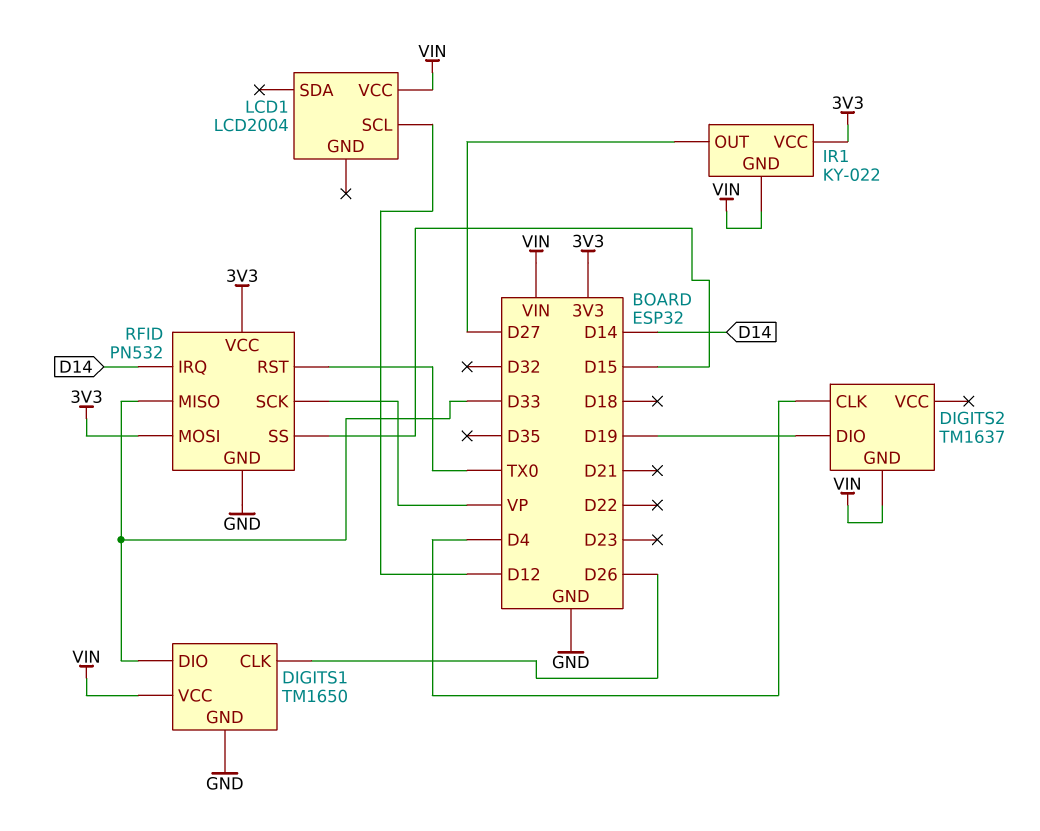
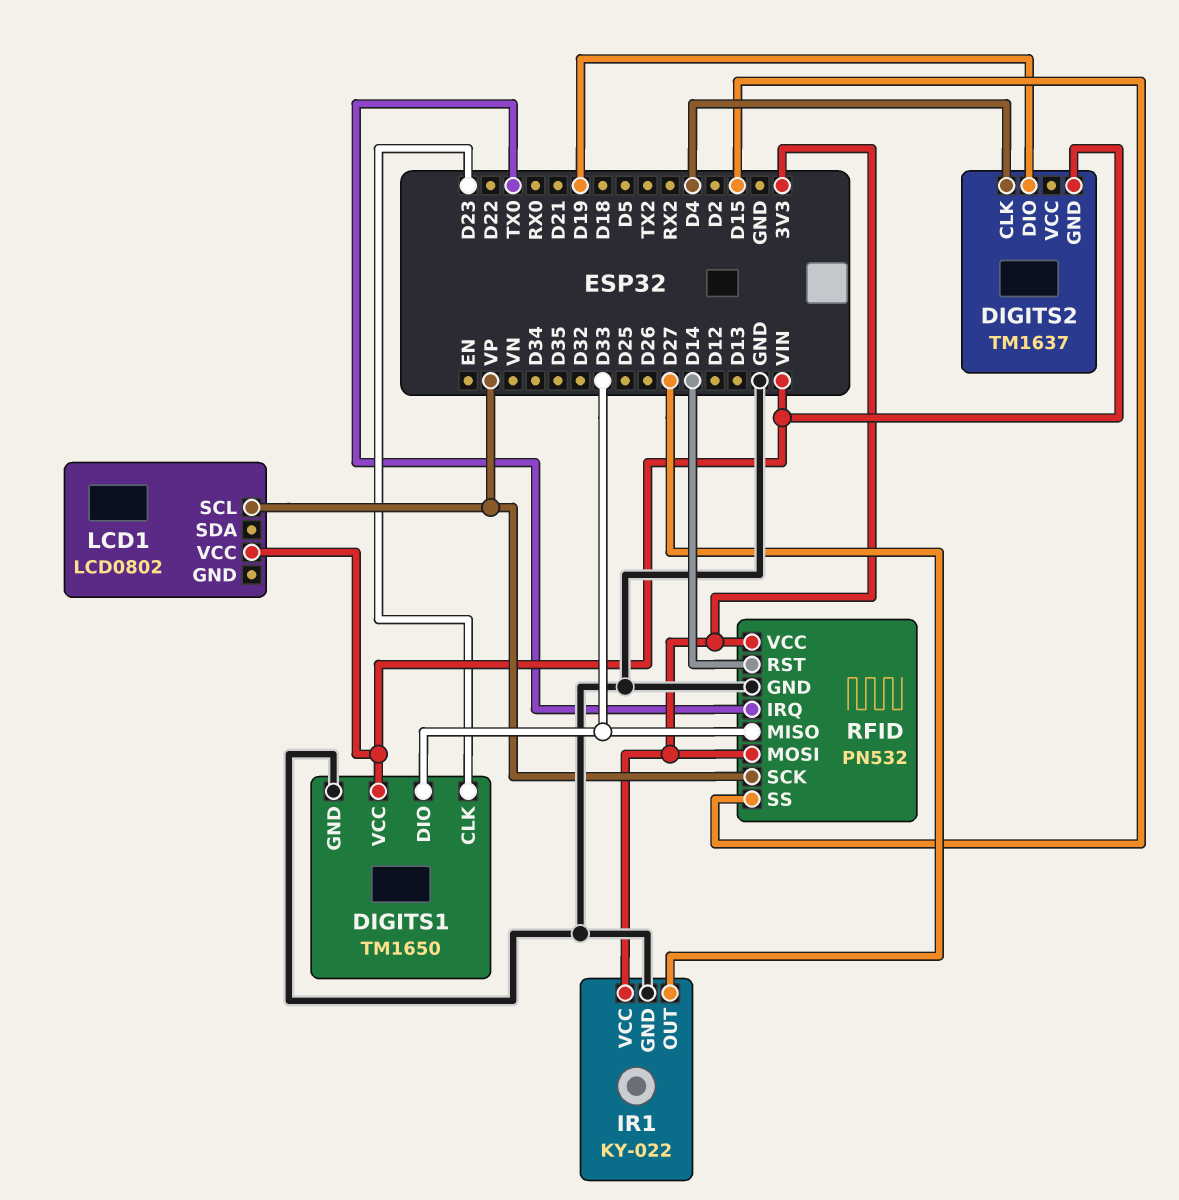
DIGITS1 pin CLK: D26 -> D23
IR1 pin GND: VIN -> GND
LCD1: LCD2004 -> LCD0802
LCD1 pin SCL: D12 -> VP
RFID pin IRQ: D14 -> TX0
RFID pin RST: TX0 -> D14

